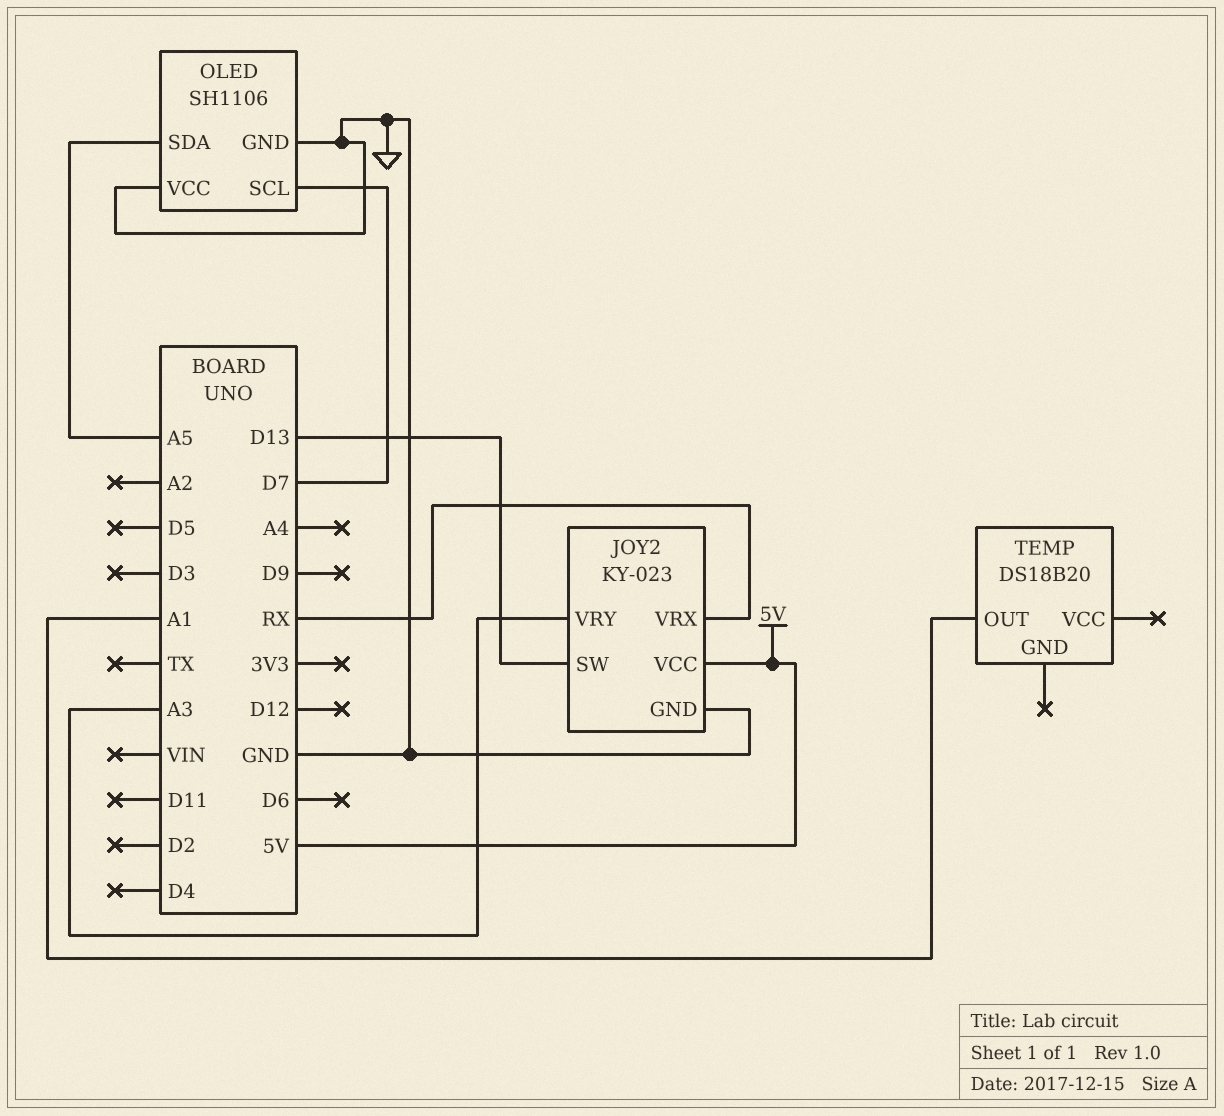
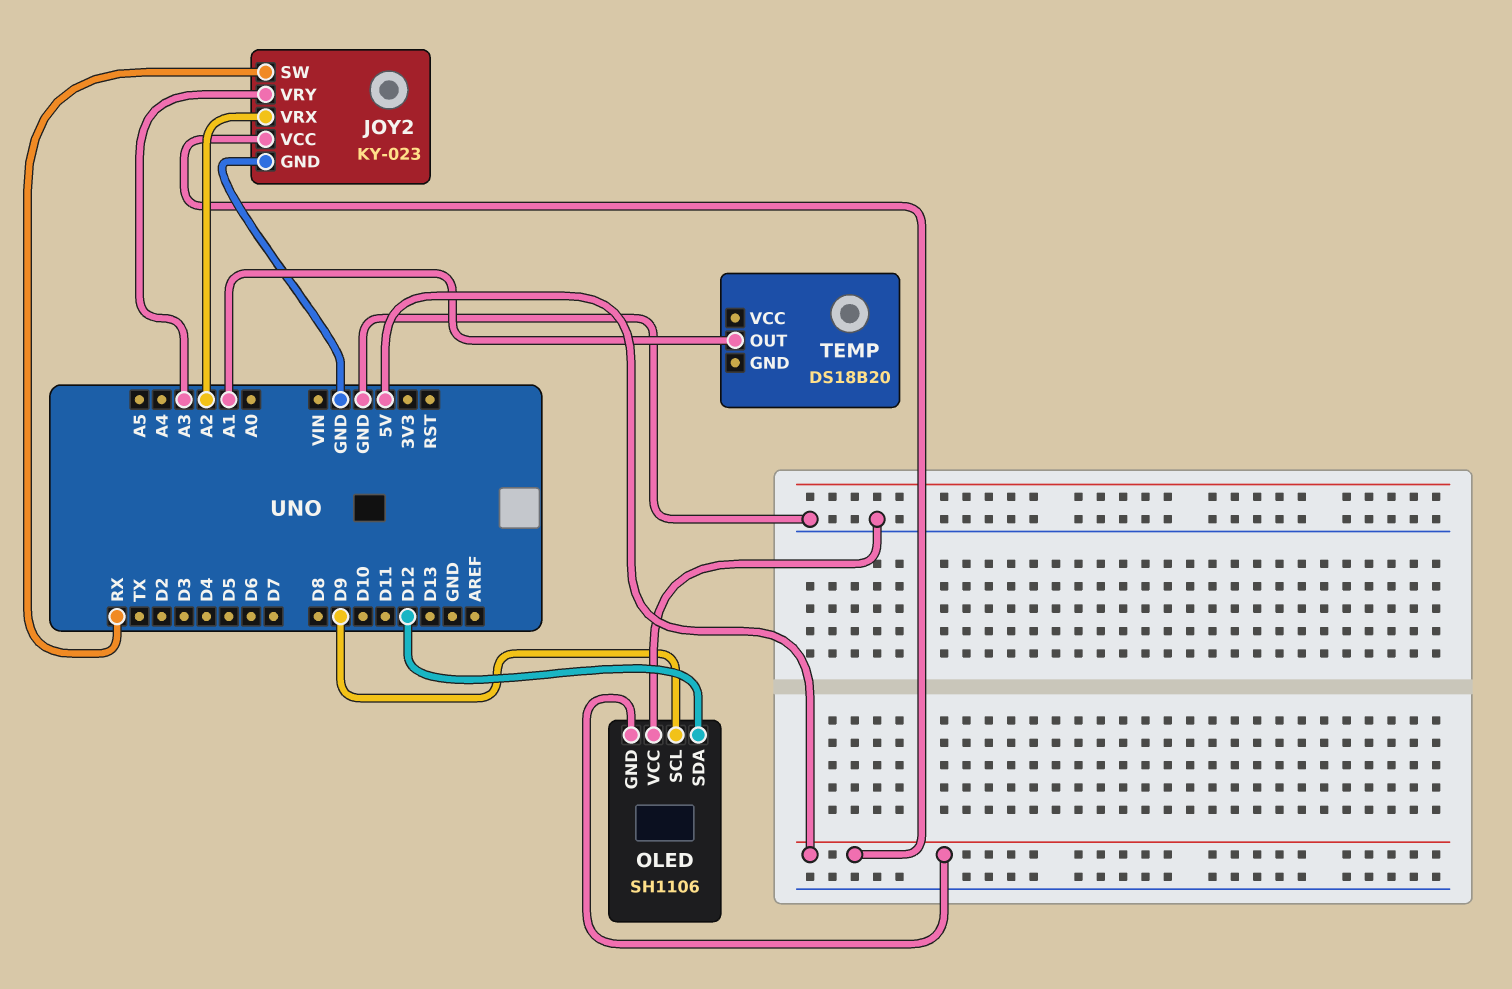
JOY2 pin SW: D13 -> RX
JOY2 pin VRX: RX -> A2
OLED pin GND: GND -> 5V
OLED pin SCL: D7 -> D9
OLED pin SDA: A5 -> D12

